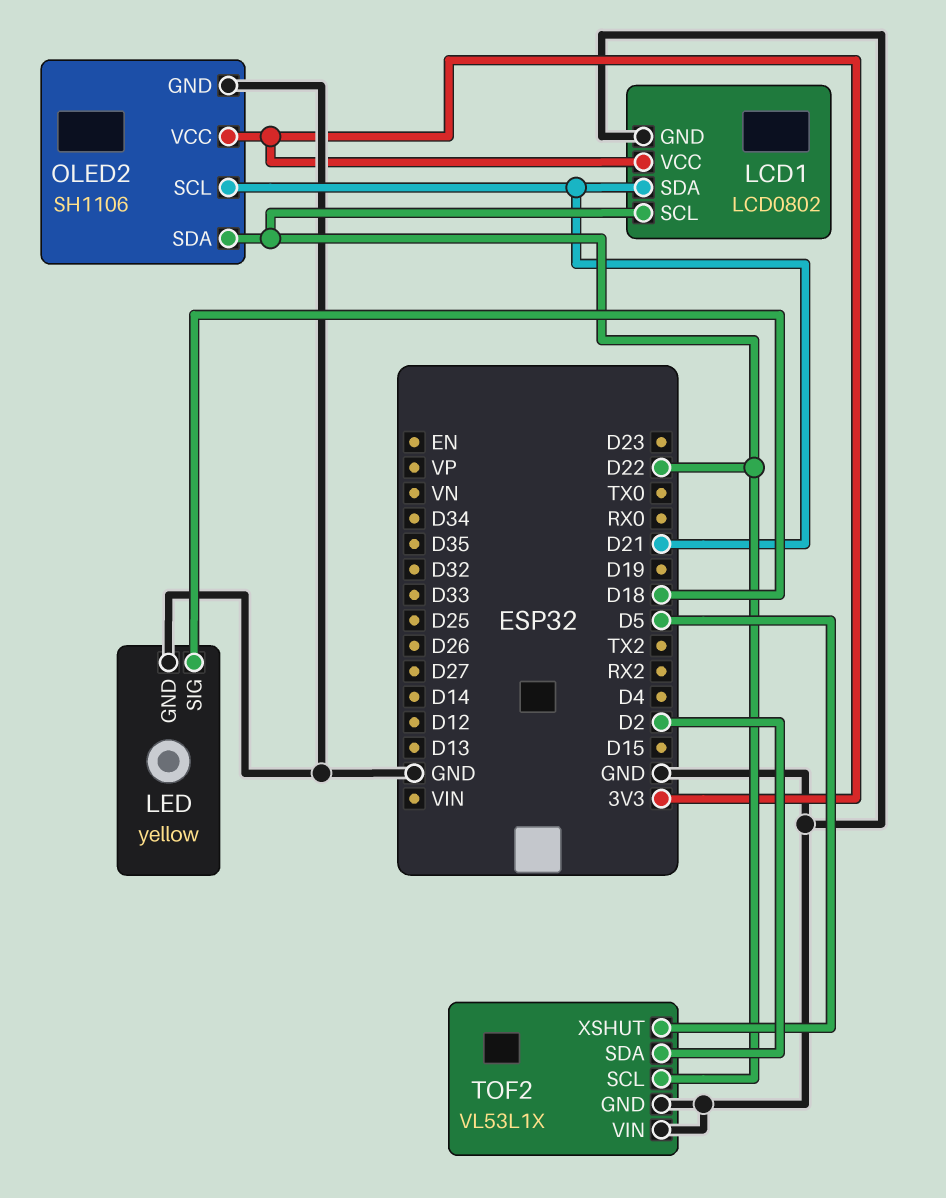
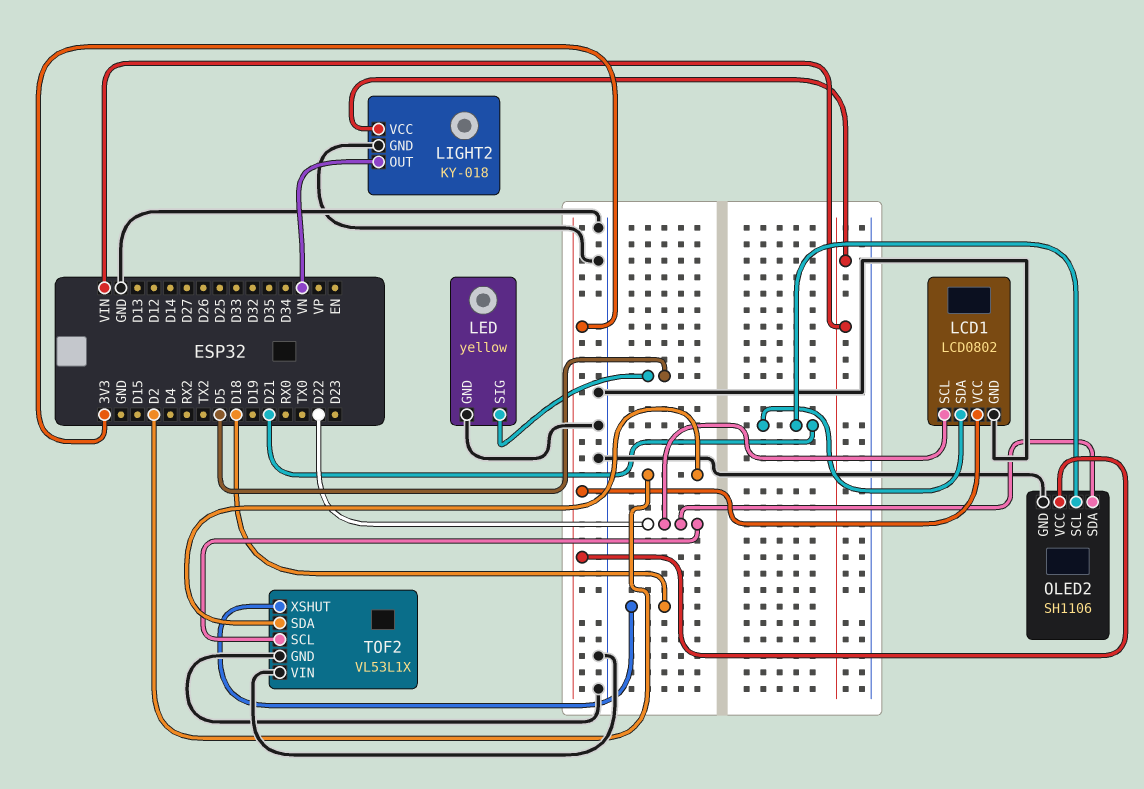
LED pin SIG: D18 -> D5
LIGHT2: none -> KY-018
LIGHT2 pin GND: none -> GND
LIGHT2 pin OUT: none -> VN
LIGHT2 pin VCC: none -> VIN
TOF2 pin XSHUT: D5 -> D18

